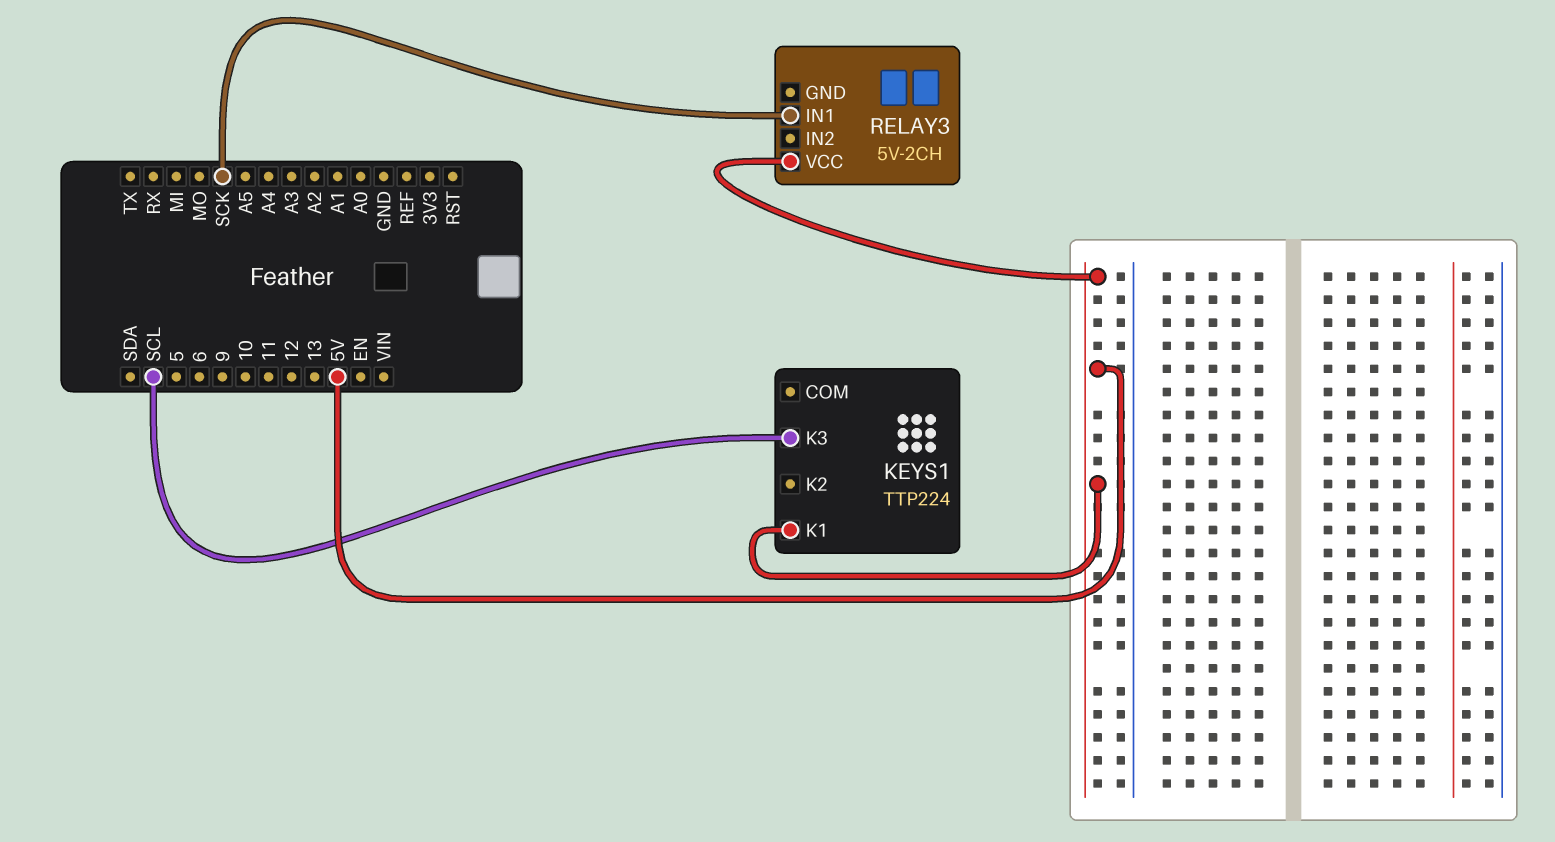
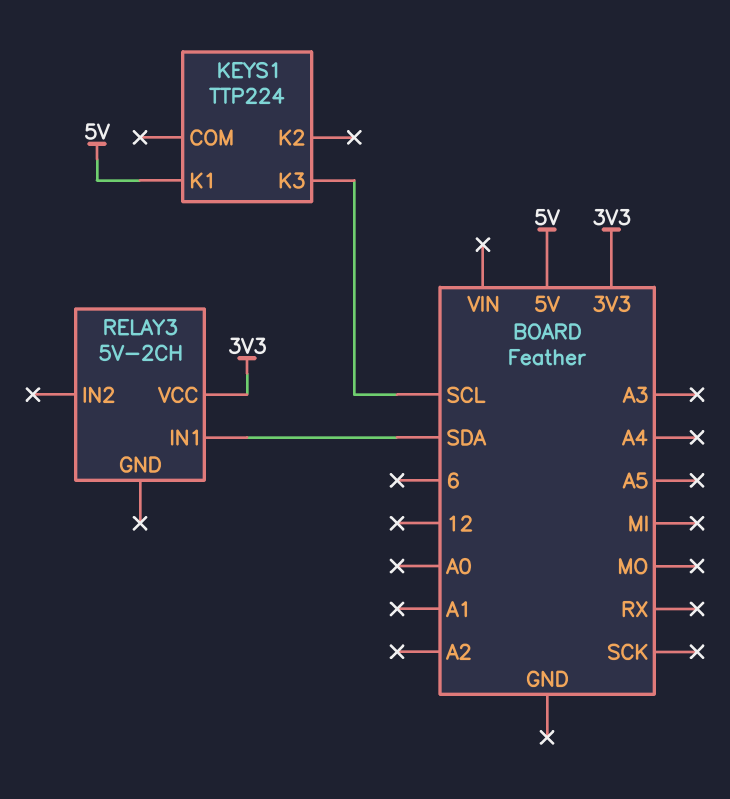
RELAY3 pin IN1: SCK -> SDA
RELAY3 pin VCC: 5V -> 3V3

